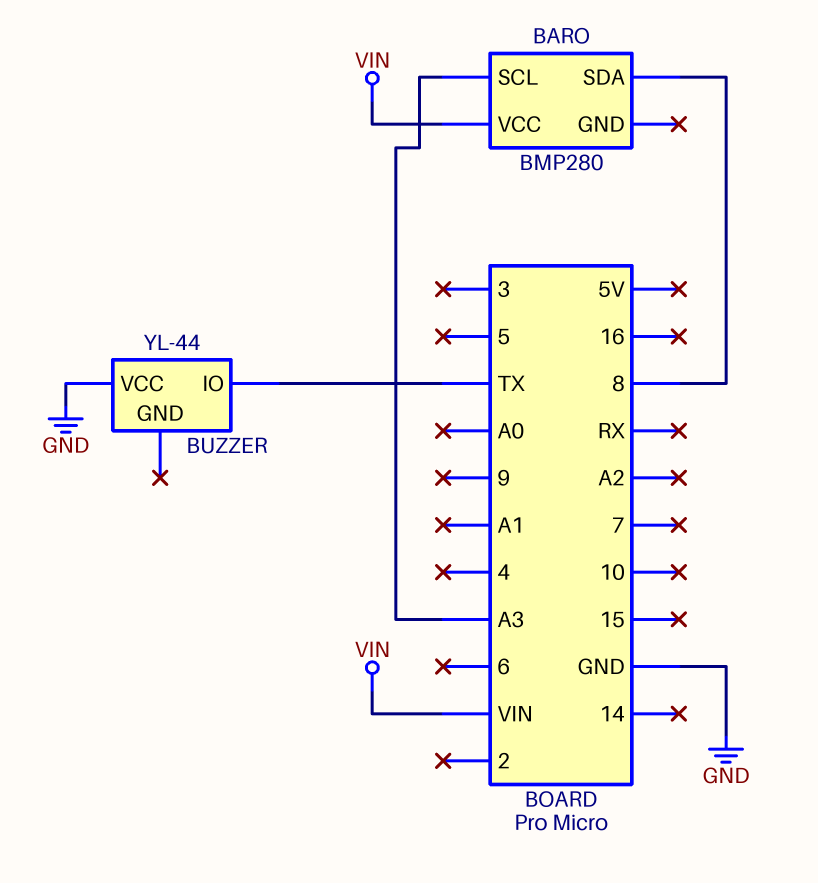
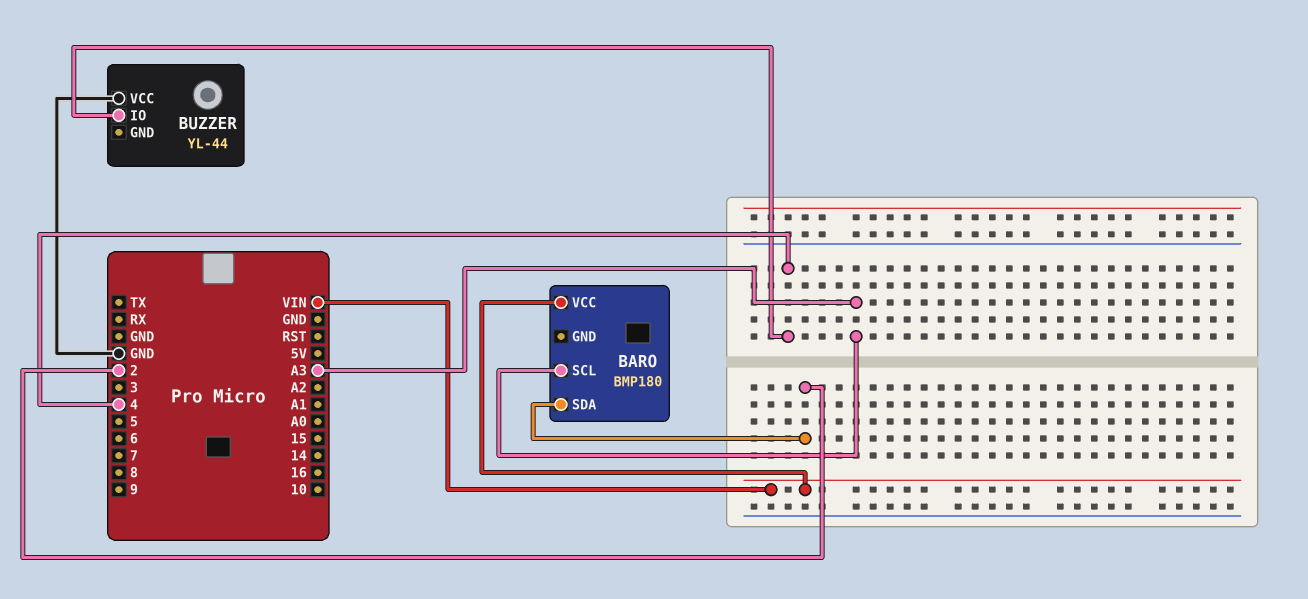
BARO: BMP280 -> BMP180
BARO pin SDA: 8 -> 2
BUZZER pin IO: TX -> 4

